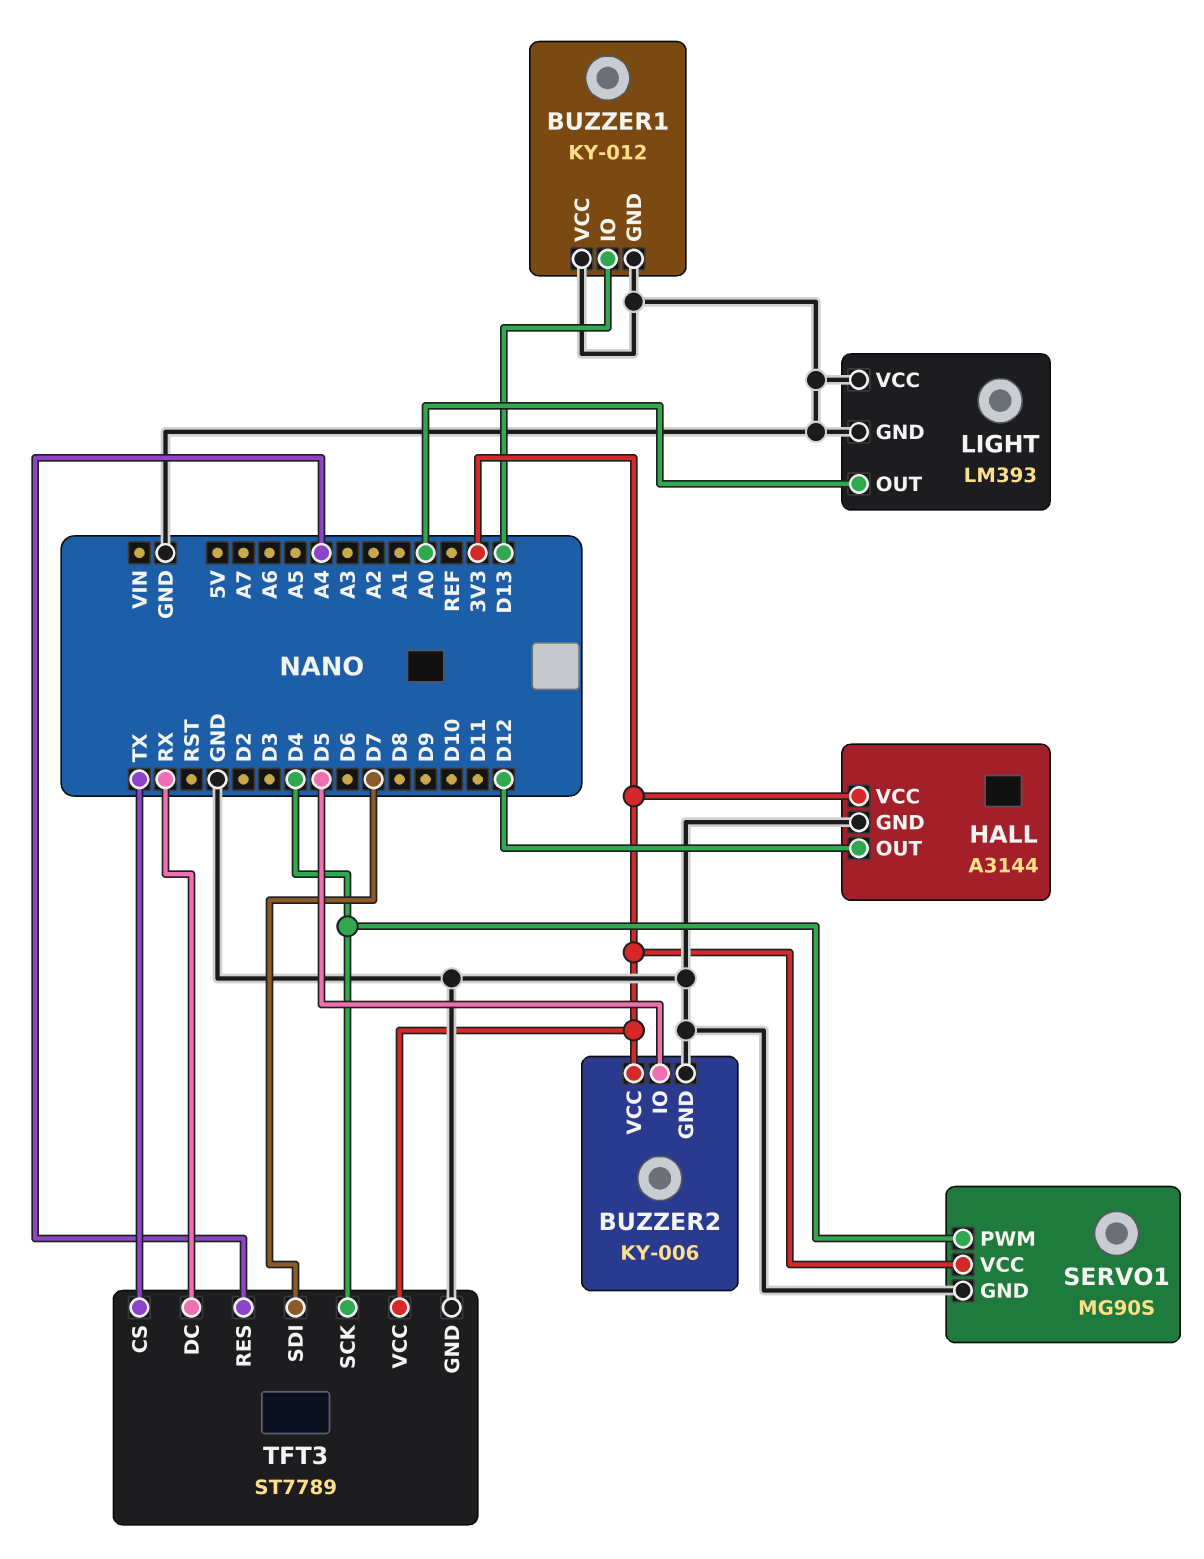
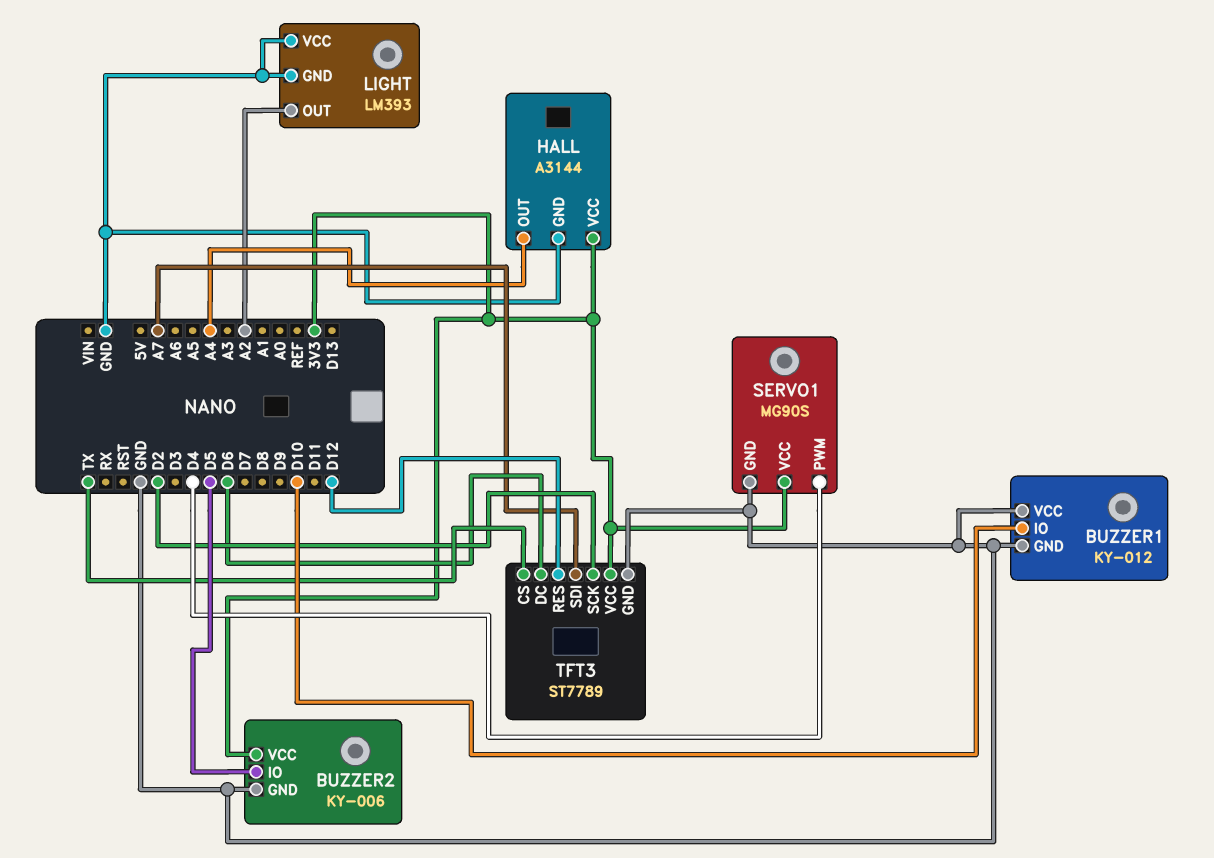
BUZZER1 pin IO: D13 -> D10
HALL pin OUT: D12 -> A4
LIGHT pin OUT: A0 -> A2
TFT3 pin DC: RX -> D6
TFT3 pin RES: A4 -> D12
TFT3 pin SCK: D4 -> D2
TFT3 pin SDI: D7 -> A7

